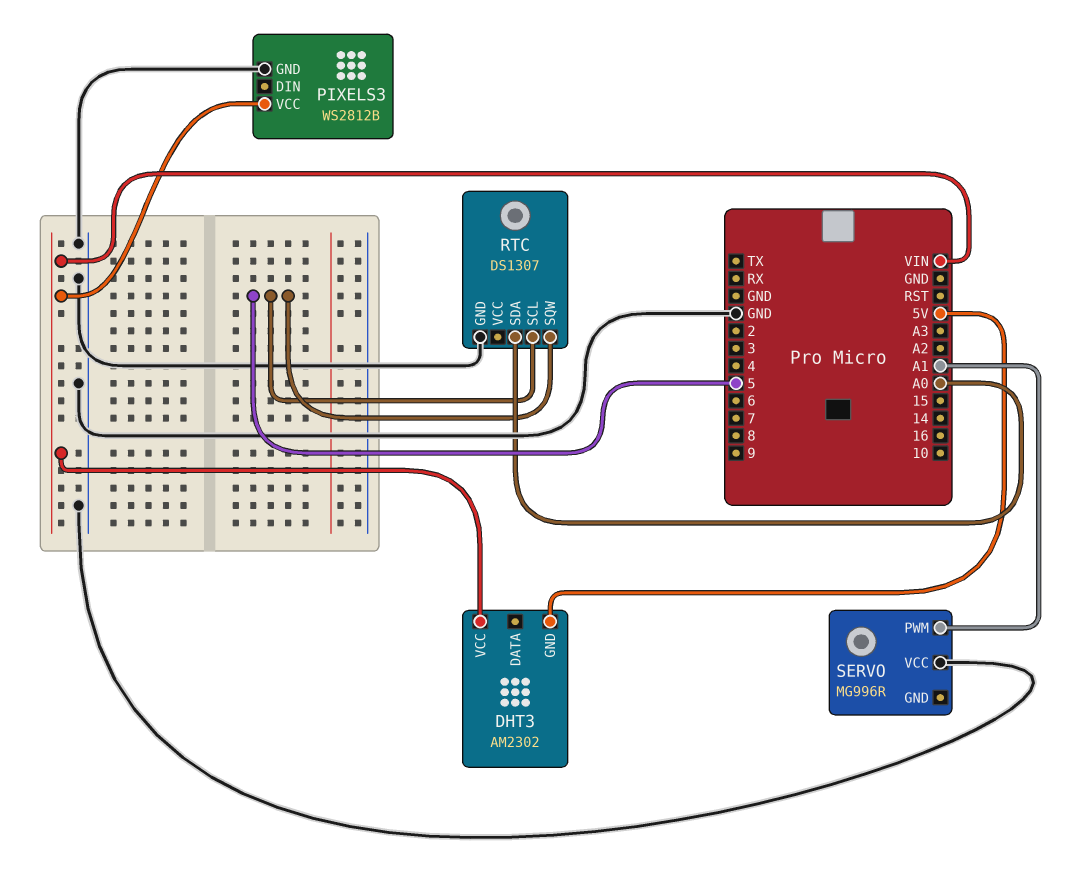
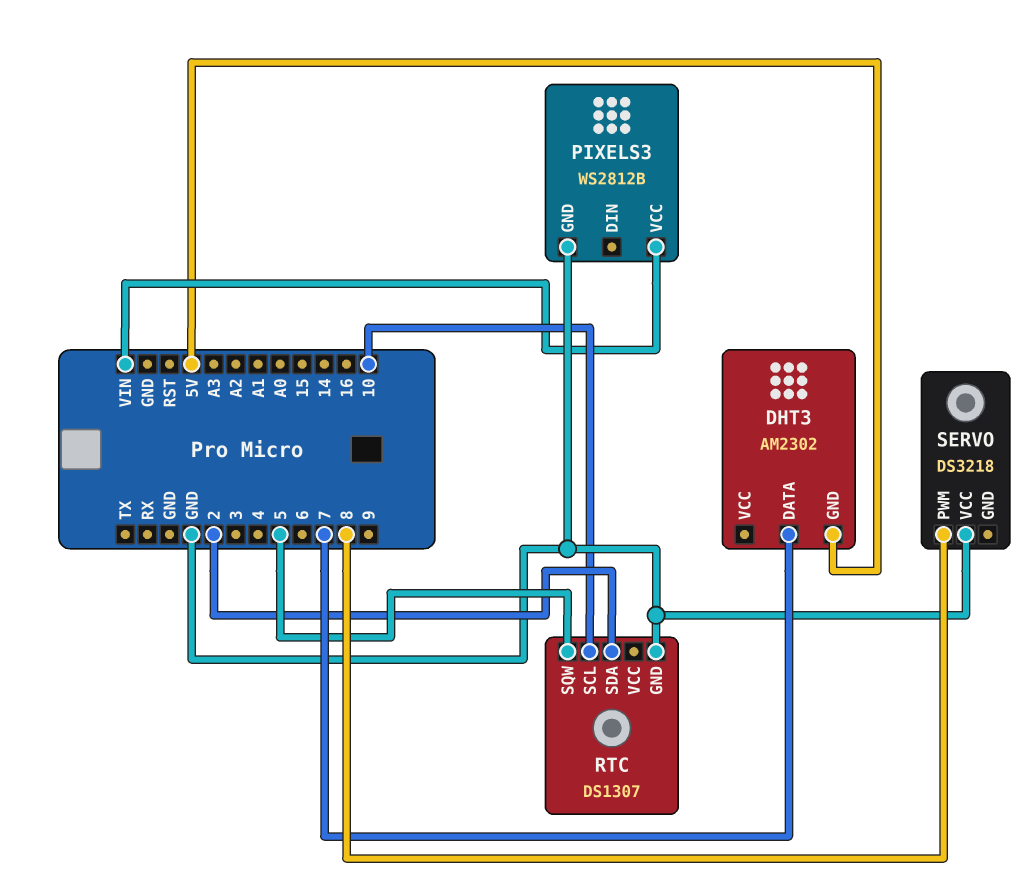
DHT3 pin DATA: none -> 7
DHT3 pin VCC: VIN -> none
RTC pin SCL: 5 -> 10
RTC pin SDA: A0 -> 2
SERVO: MG996R -> DS3218
SERVO pin PWM: A1 -> 8

